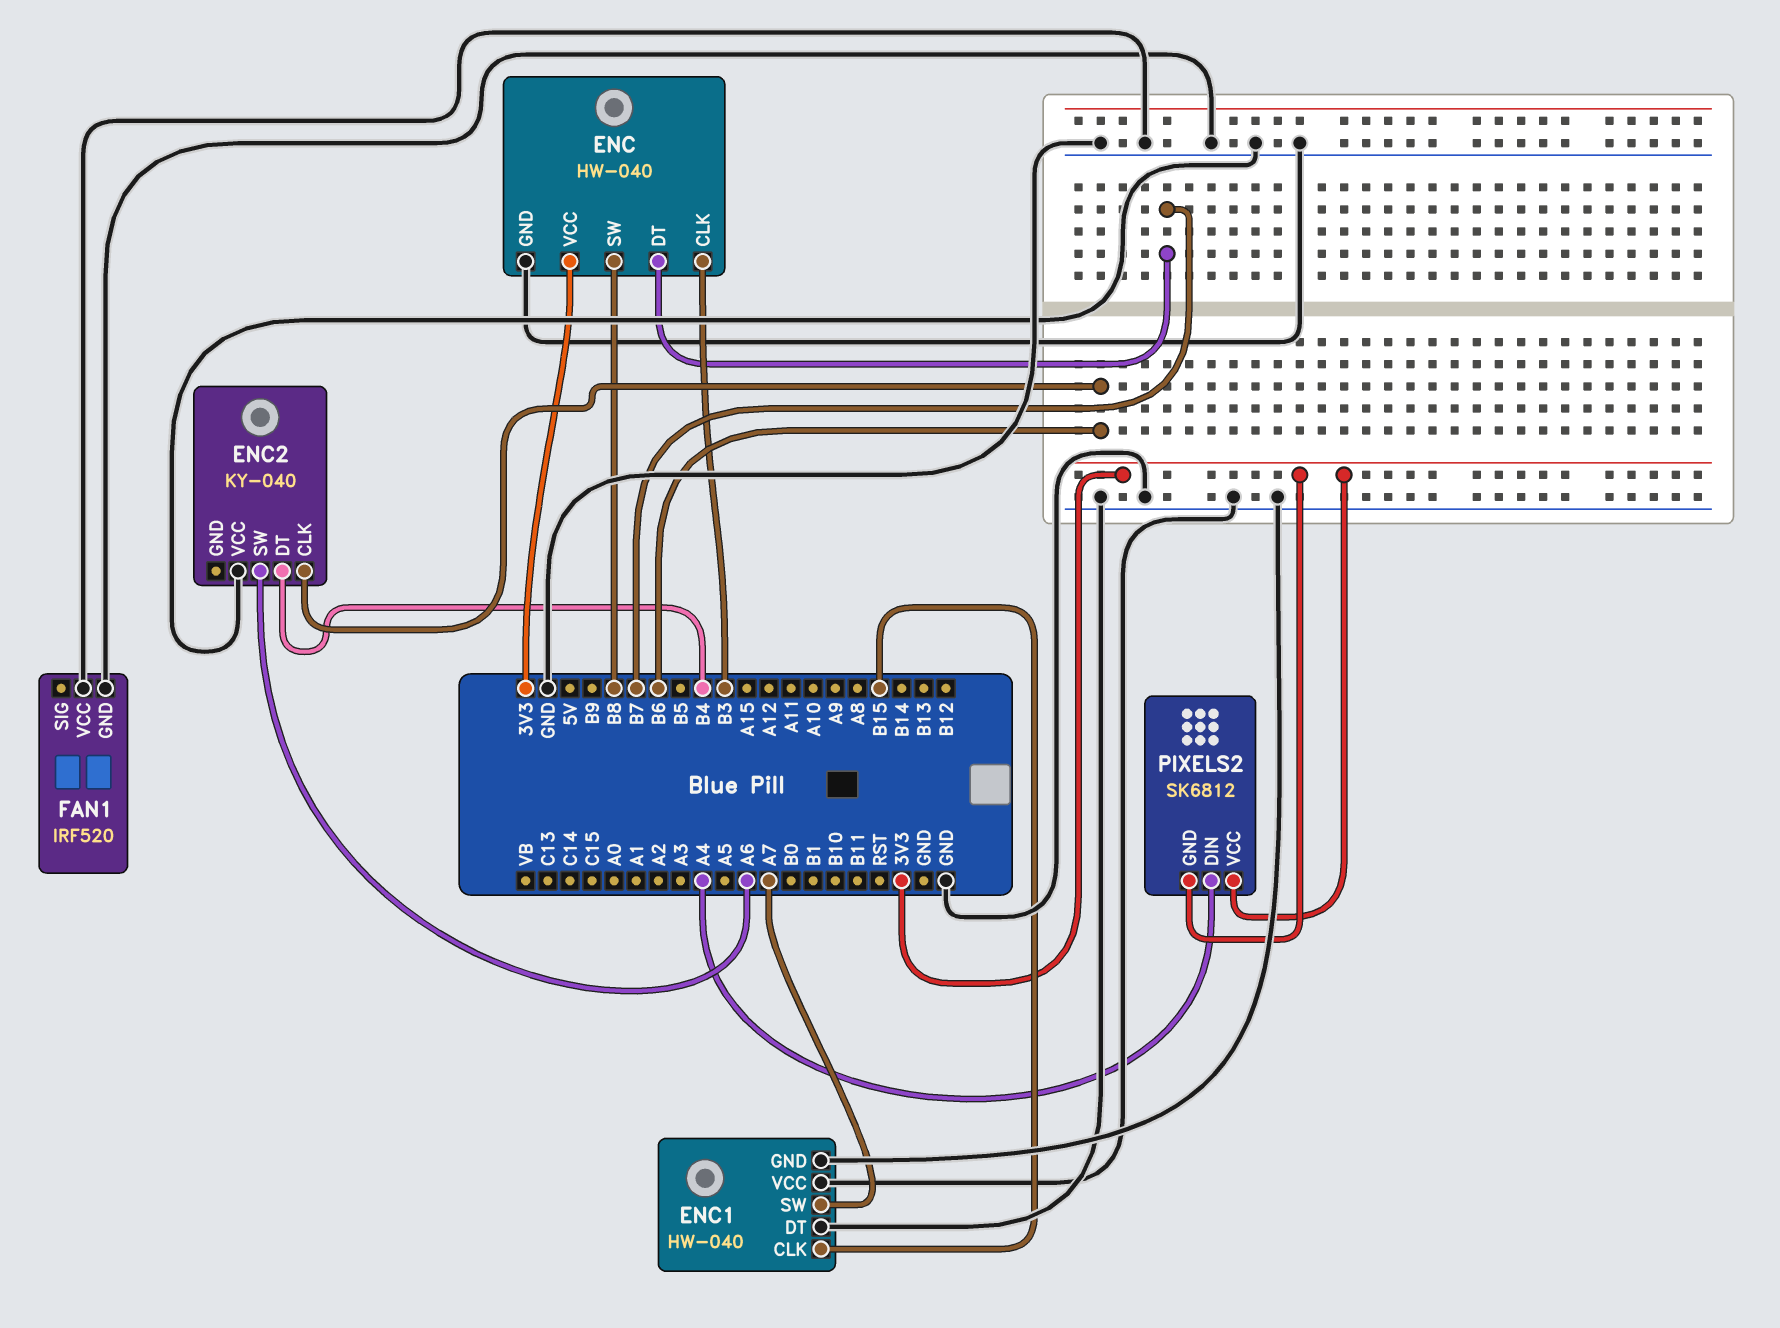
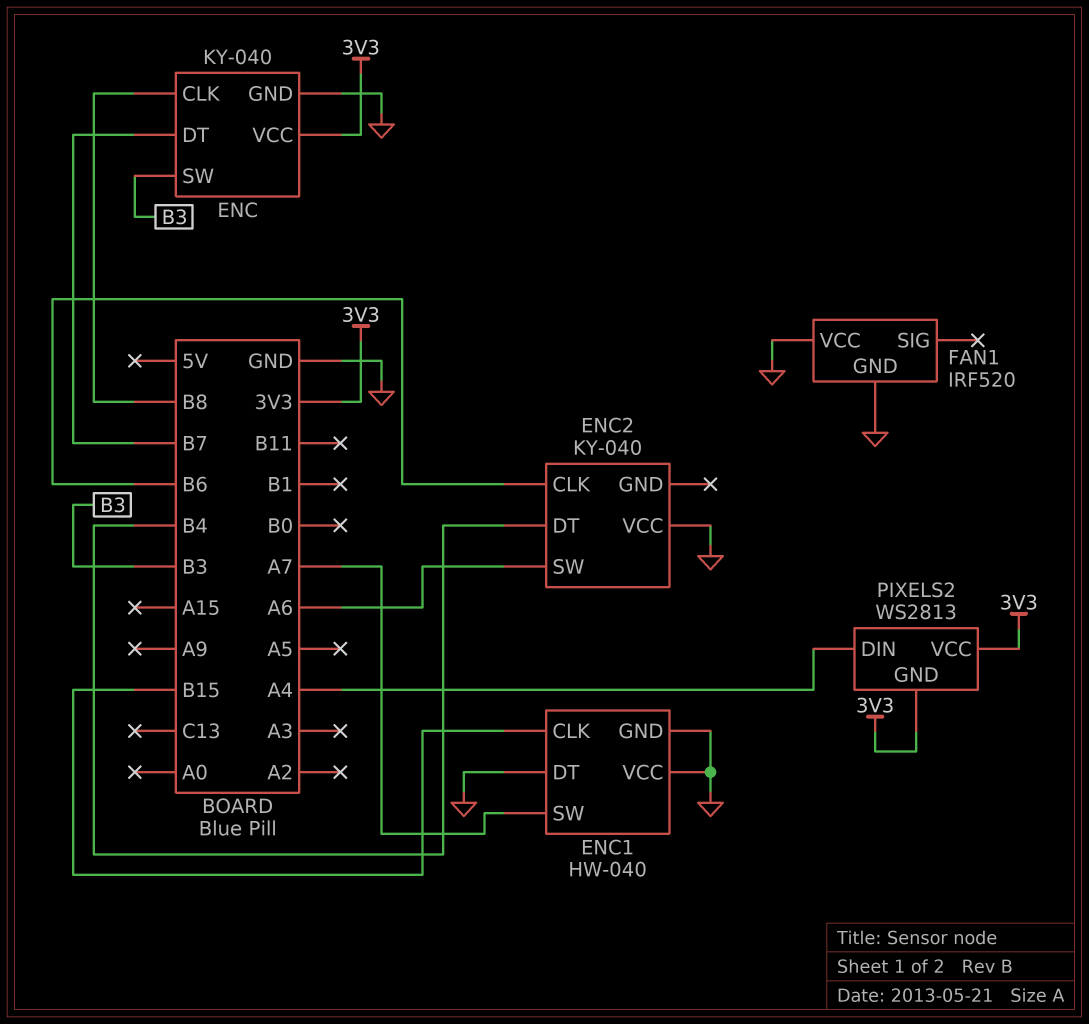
ENC: HW-040 -> KY-040
ENC pin CLK: B3 -> B8
ENC pin SW: B8 -> B3
PIXELS2: SK6812 -> WS2813

